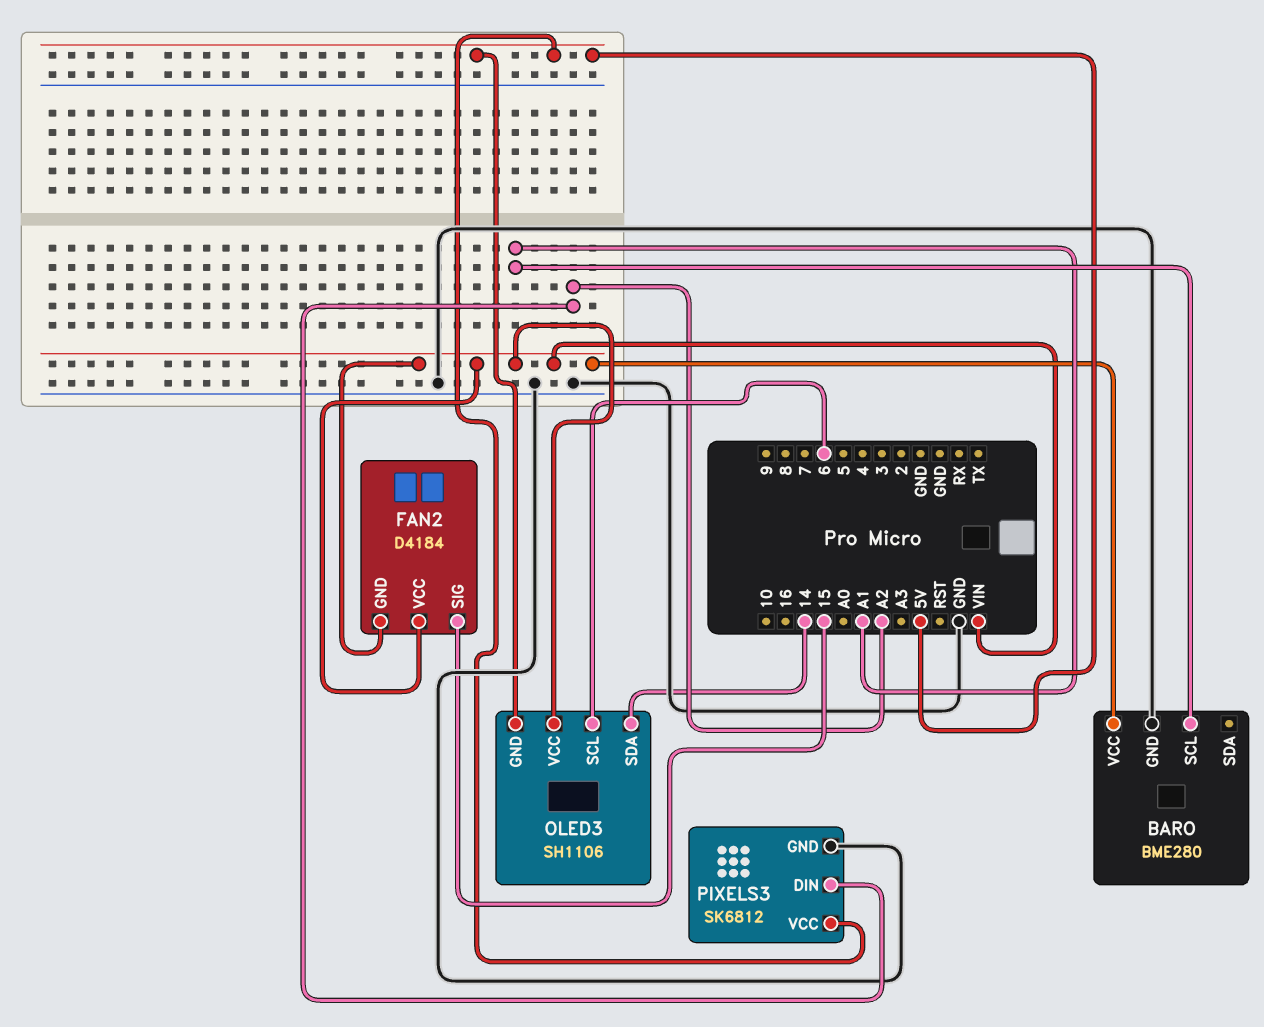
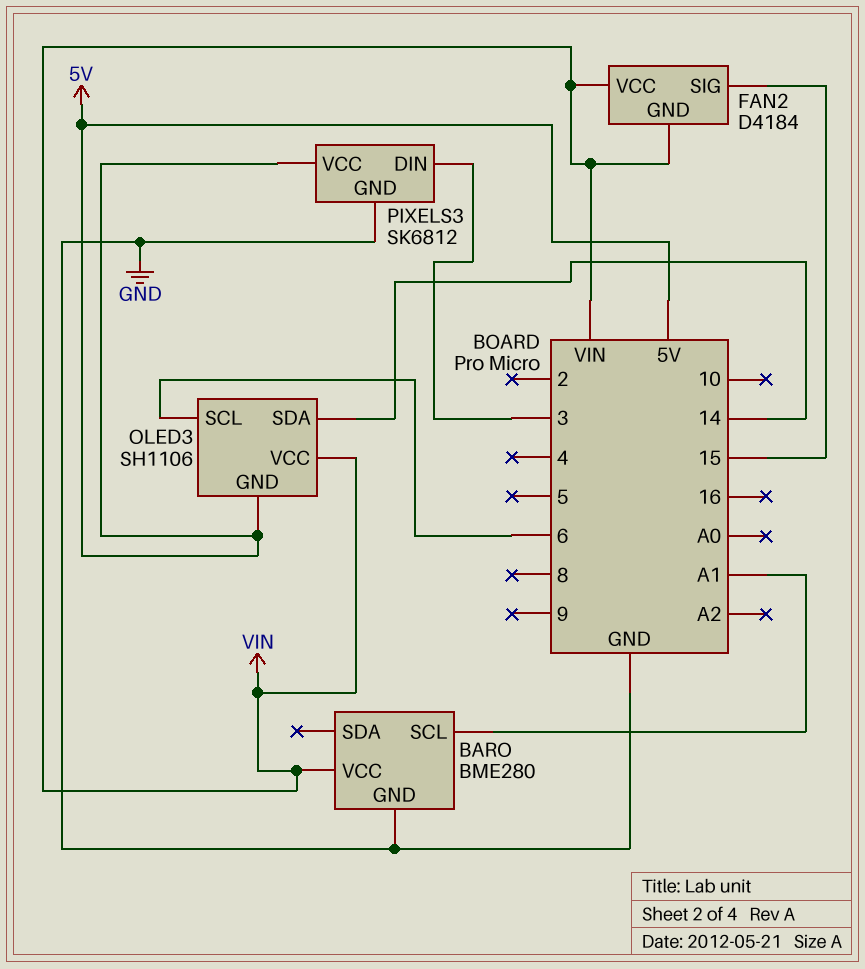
PIXELS3 pin DIN: A2 -> 3

